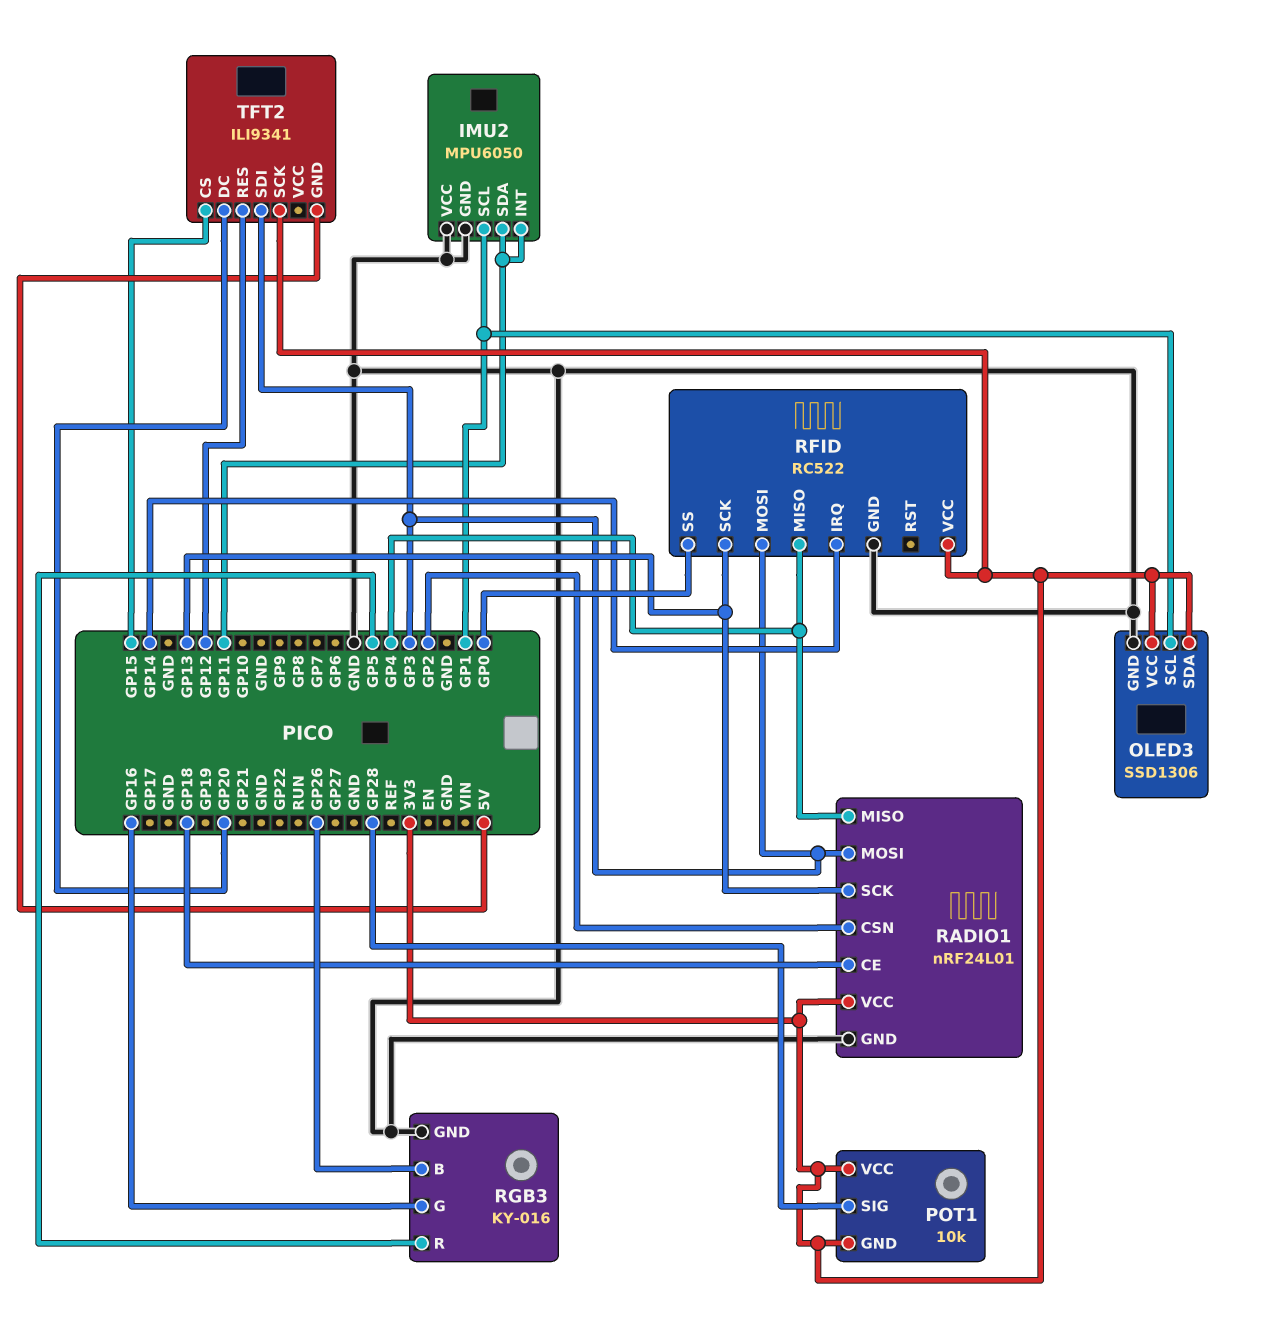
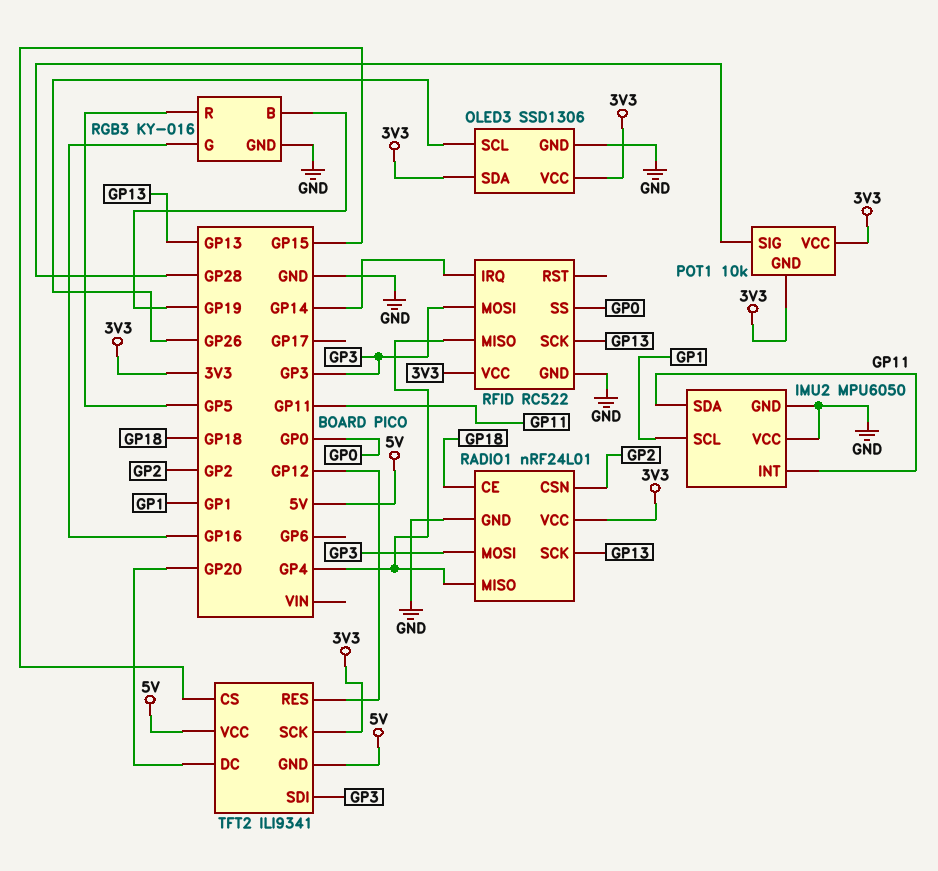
OLED3 pin SCL: GP1 -> GP26
RGB3 pin B: GP26 -> GP19
TFT2 pin VCC: none -> 5V

